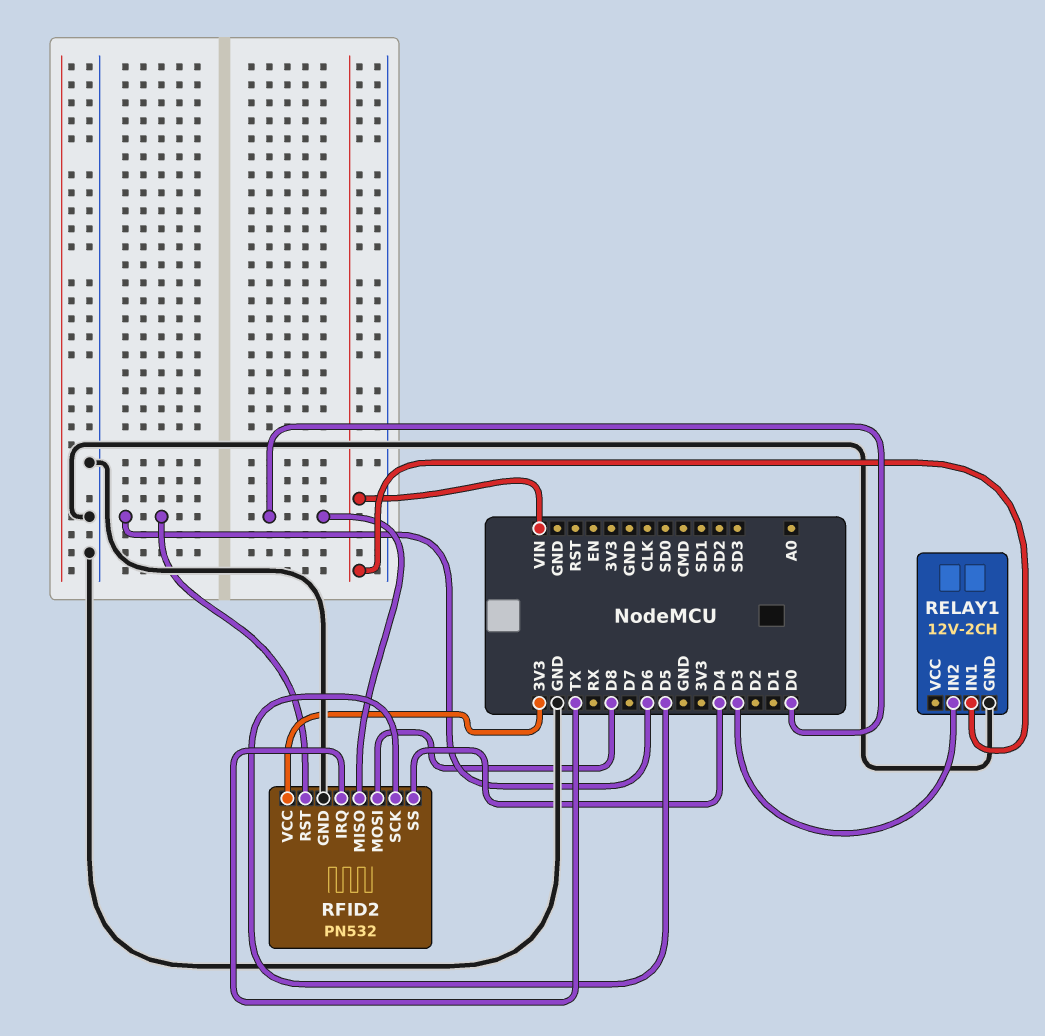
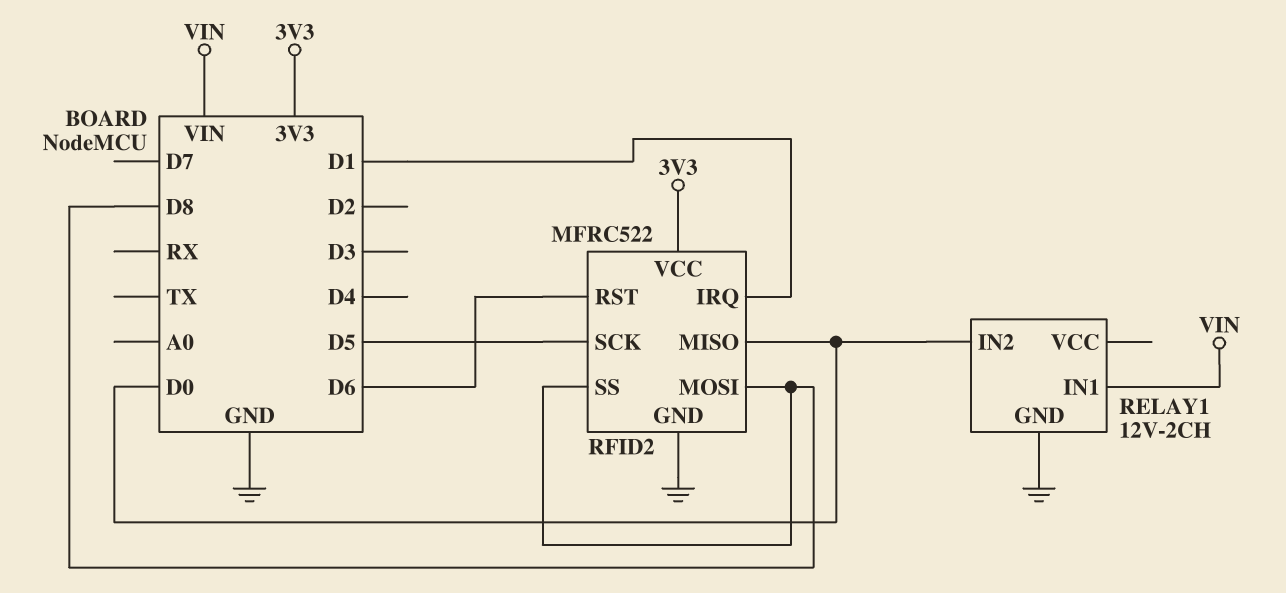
RELAY1 pin IN2: D3 -> D0
RFID2: PN532 -> MFRC522
RFID2 pin IRQ: TX -> D1
RFID2 pin SS: D4 -> D8

